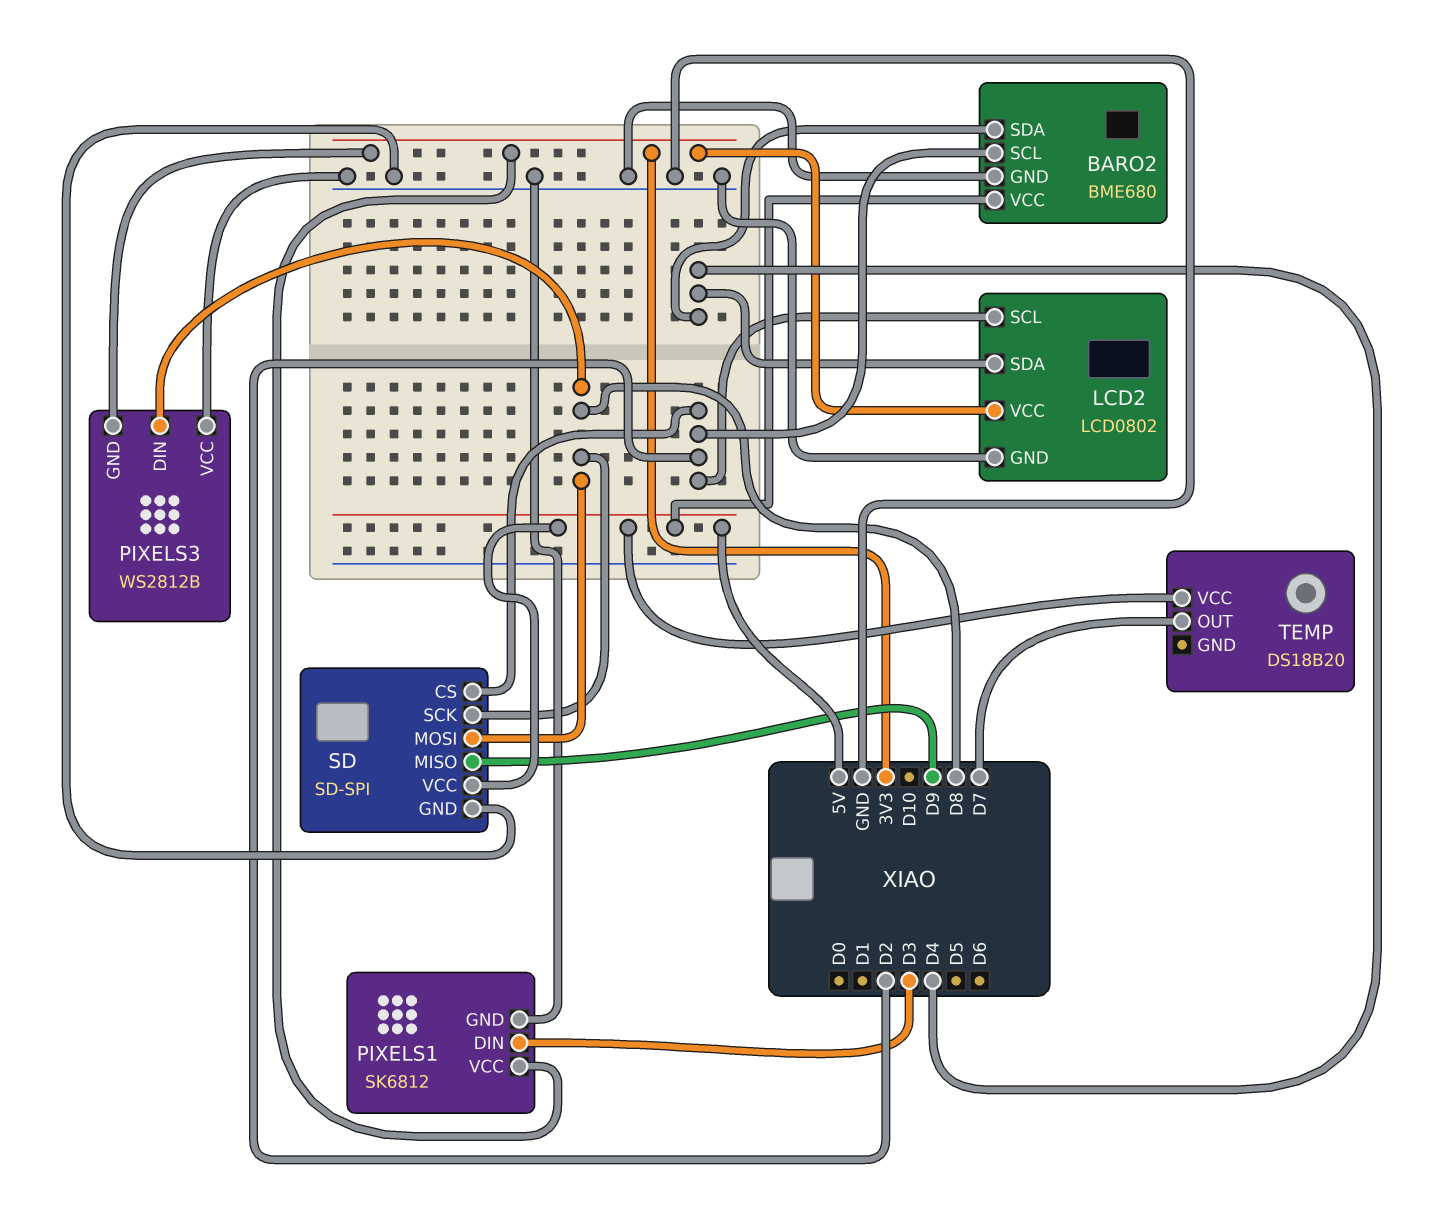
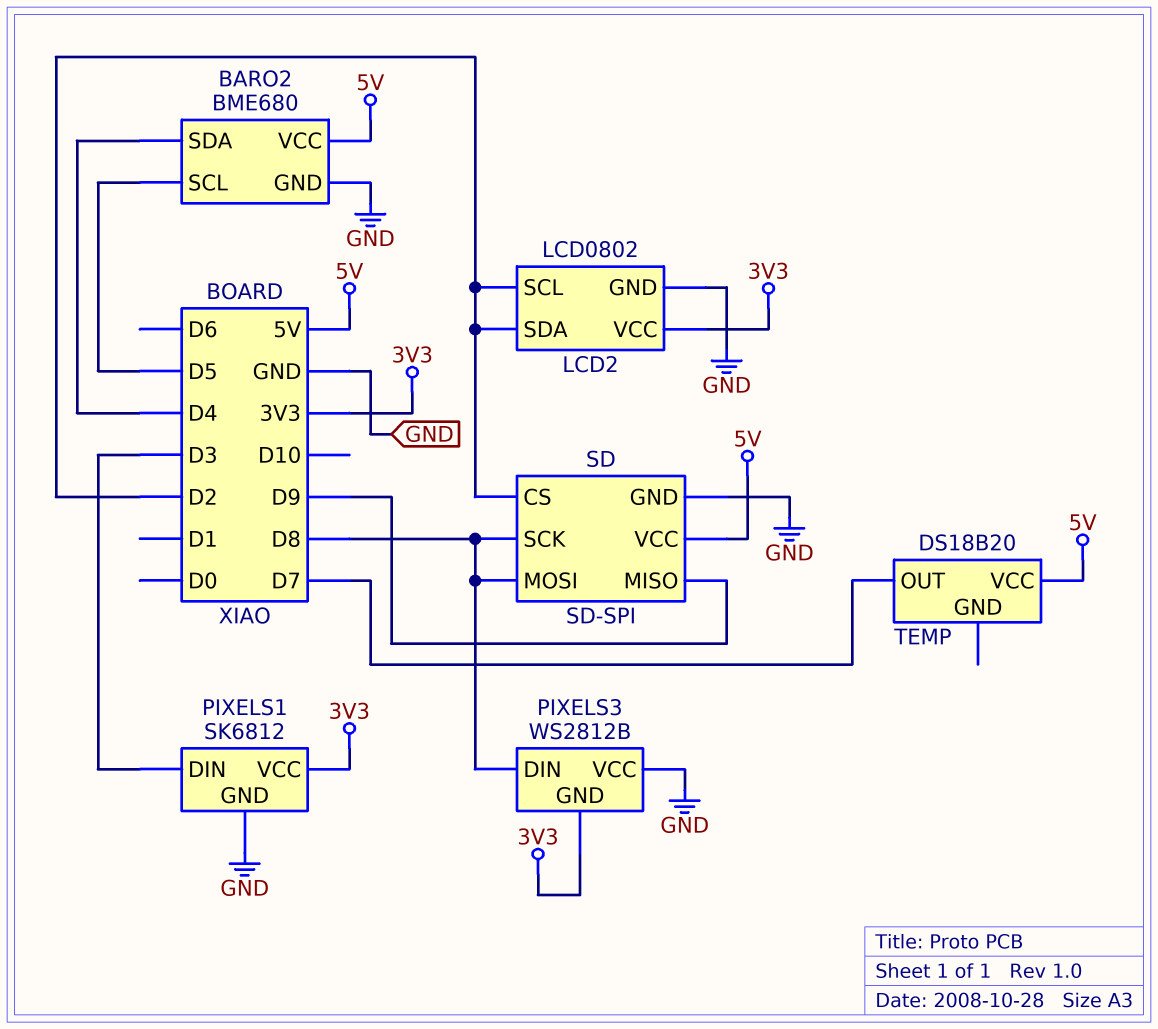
BARO2 pin SCL: D2 -> D5
LCD2 pin SDA: D4 -> D2

